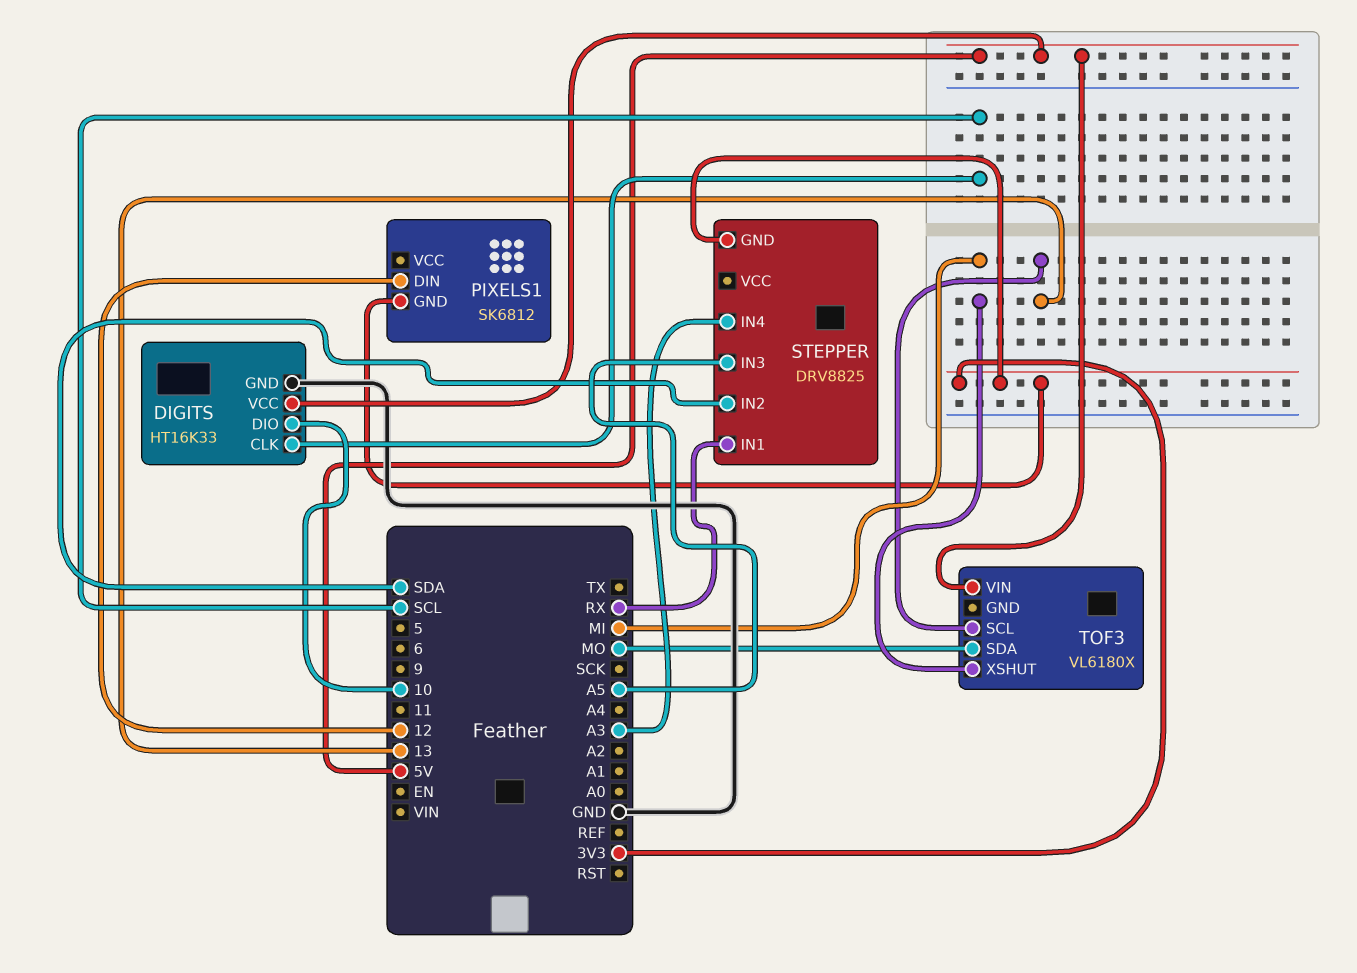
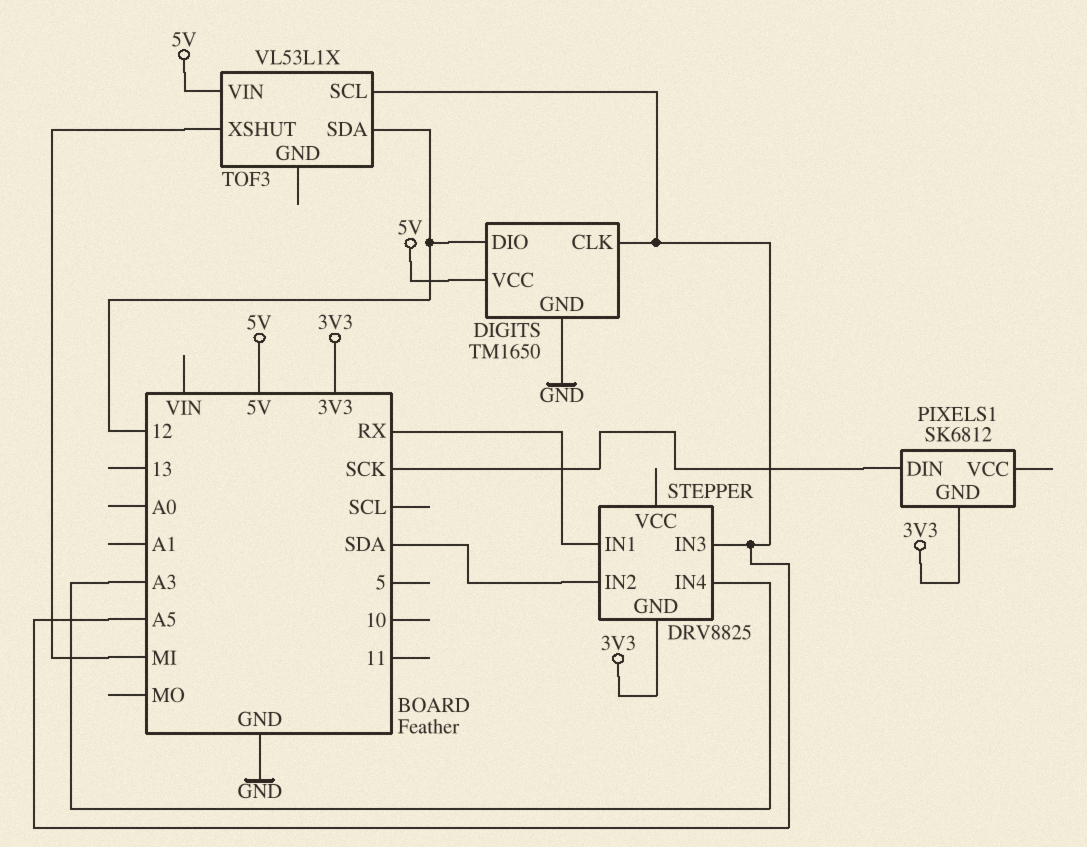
DIGITS: HT16K33 -> TM1650
DIGITS pin CLK: SCL -> A5
DIGITS pin DIO: 10 -> 12
PIXELS1 pin DIN: 12 -> SCK
TOF3: VL6180X -> VL53L1X
TOF3 pin SCL: 13 -> A5
TOF3 pin SDA: MO -> 12

